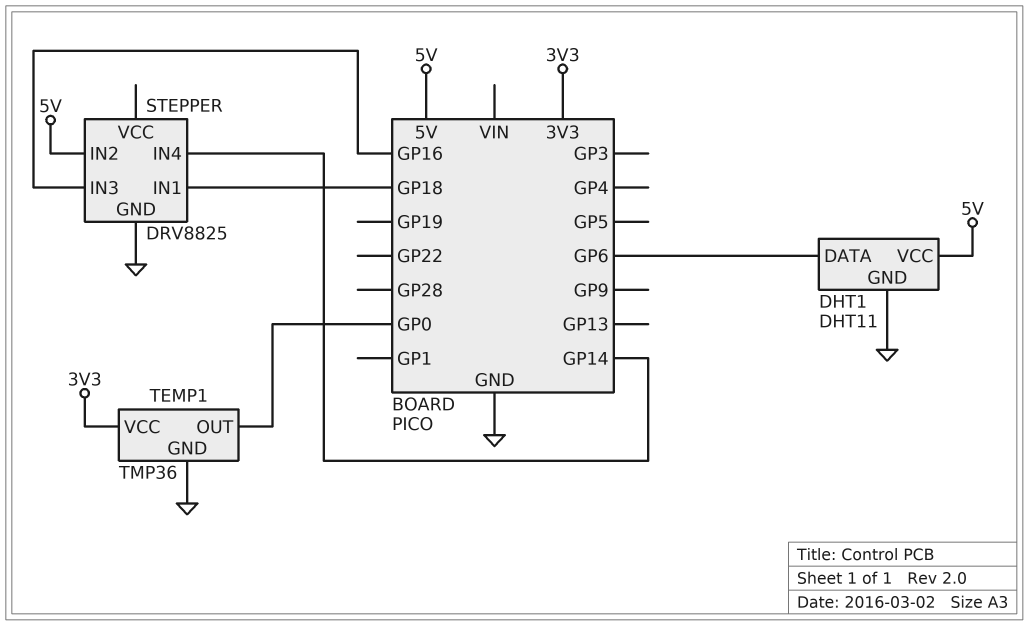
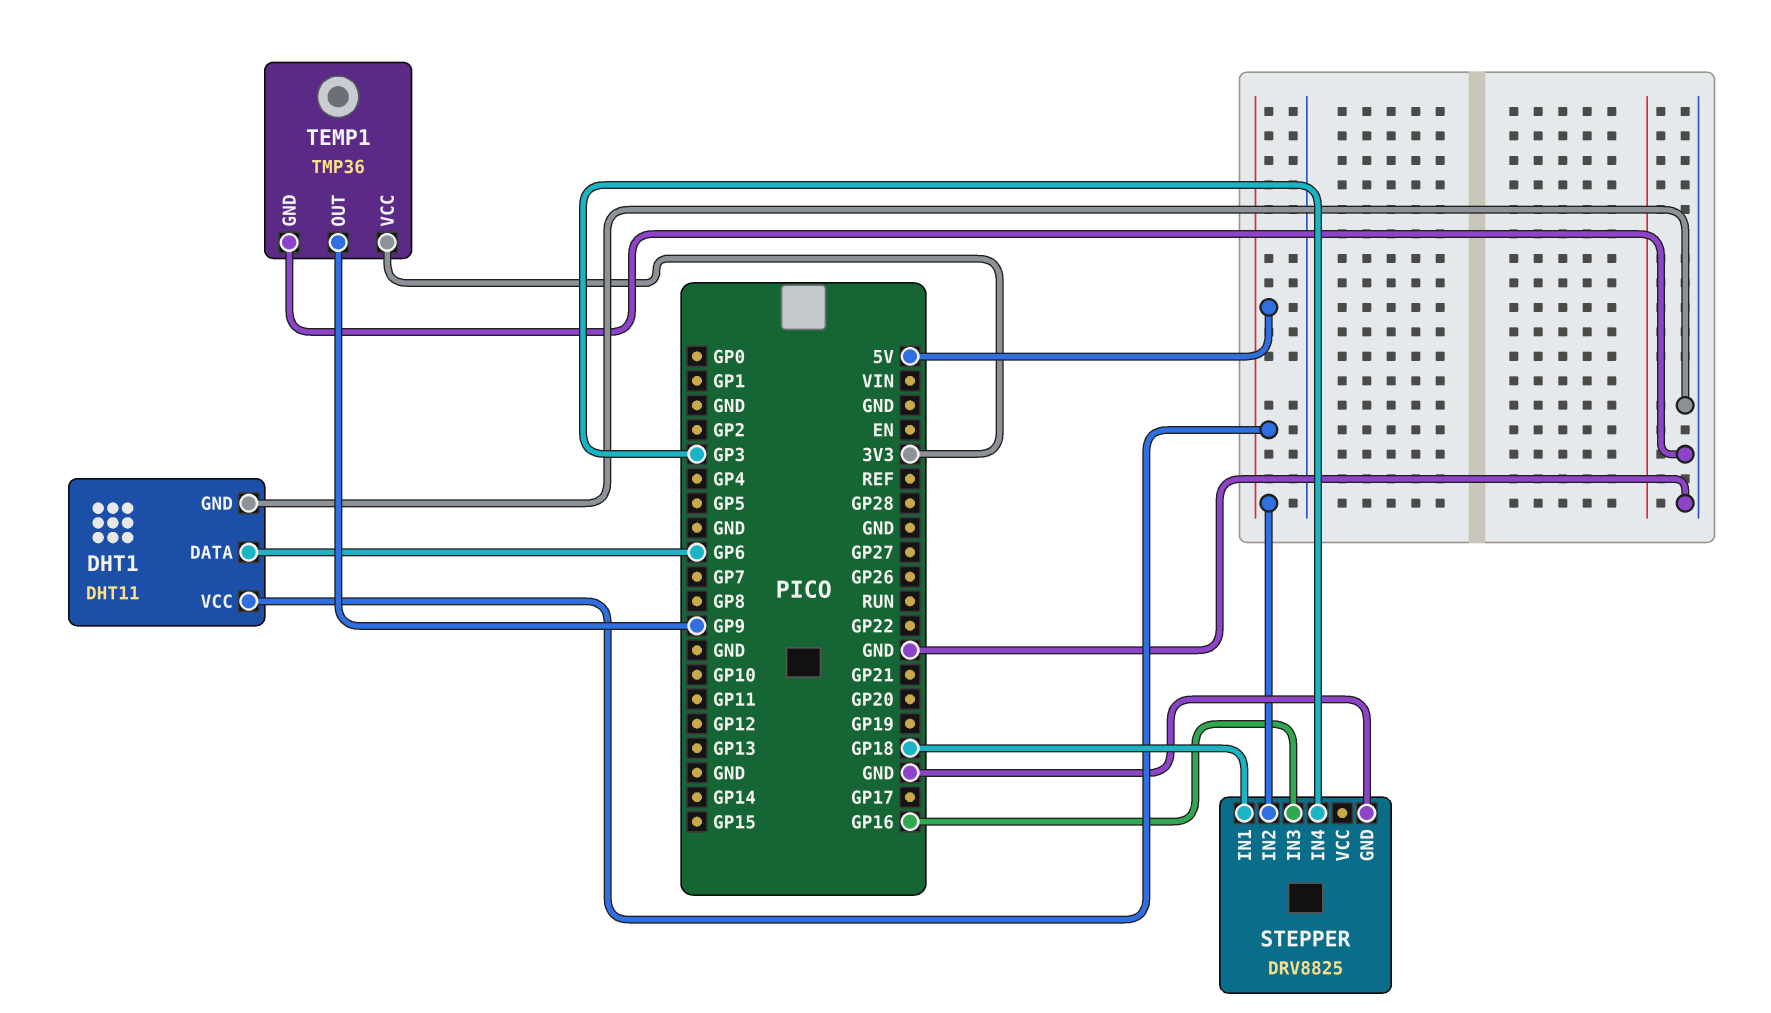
STEPPER pin IN4: GP14 -> GP3
TEMP1 pin OUT: GP0 -> GP9

